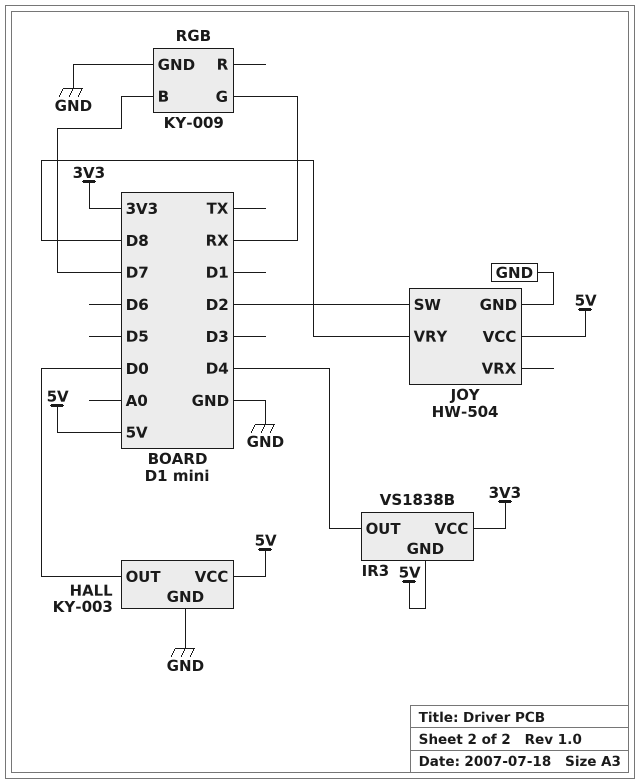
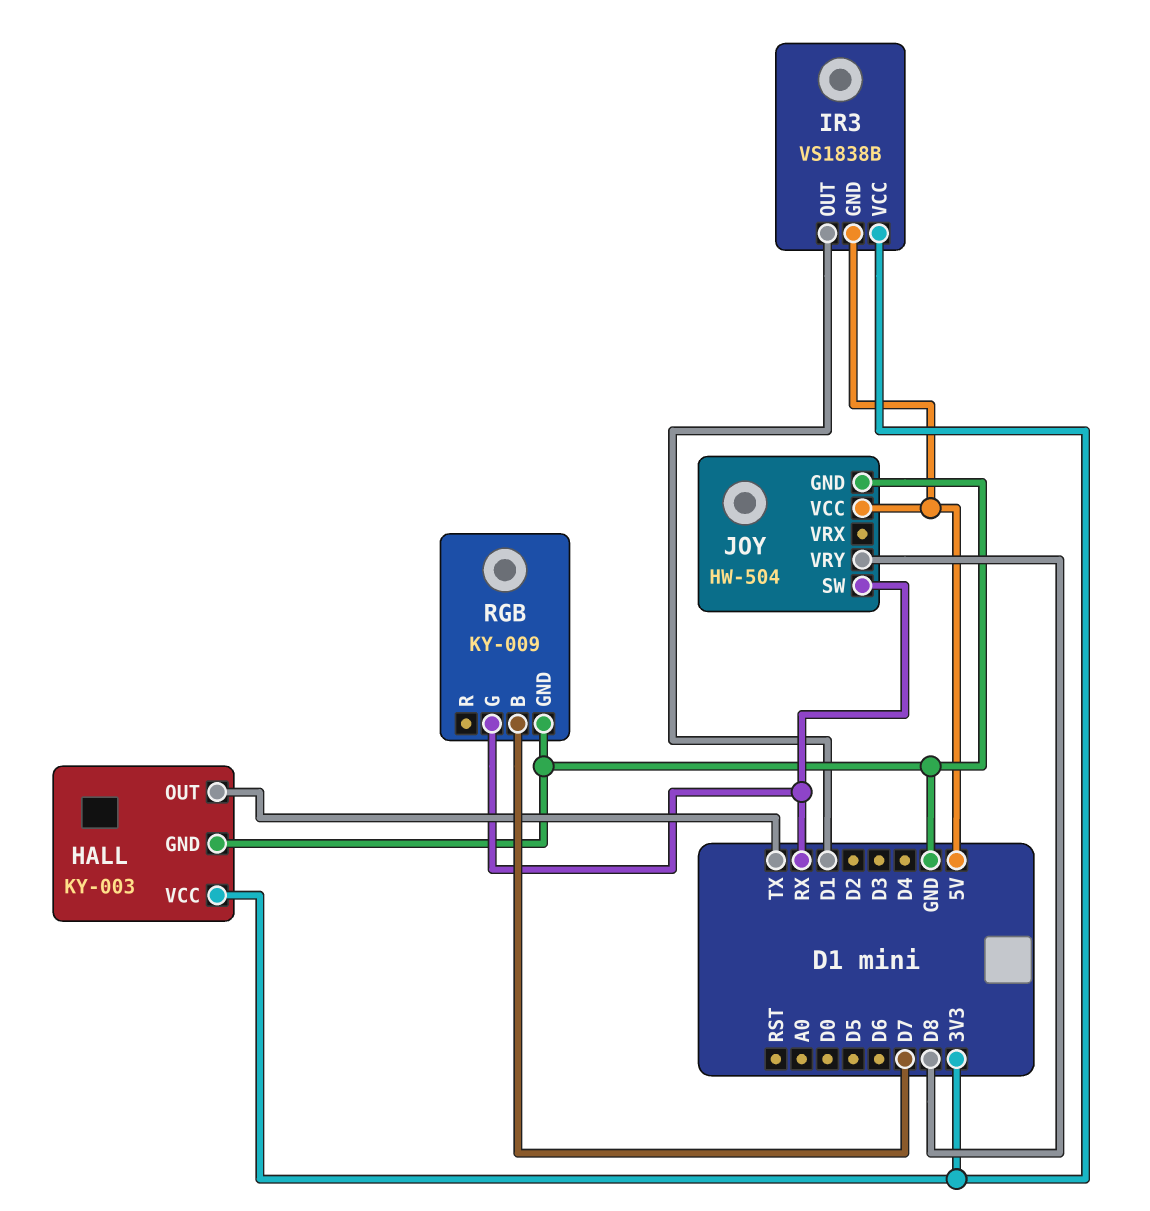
HALL pin OUT: D0 -> TX
HALL pin VCC: 5V -> 3V3
IR3 pin OUT: D4 -> D1
JOY pin SW: D2 -> RX

